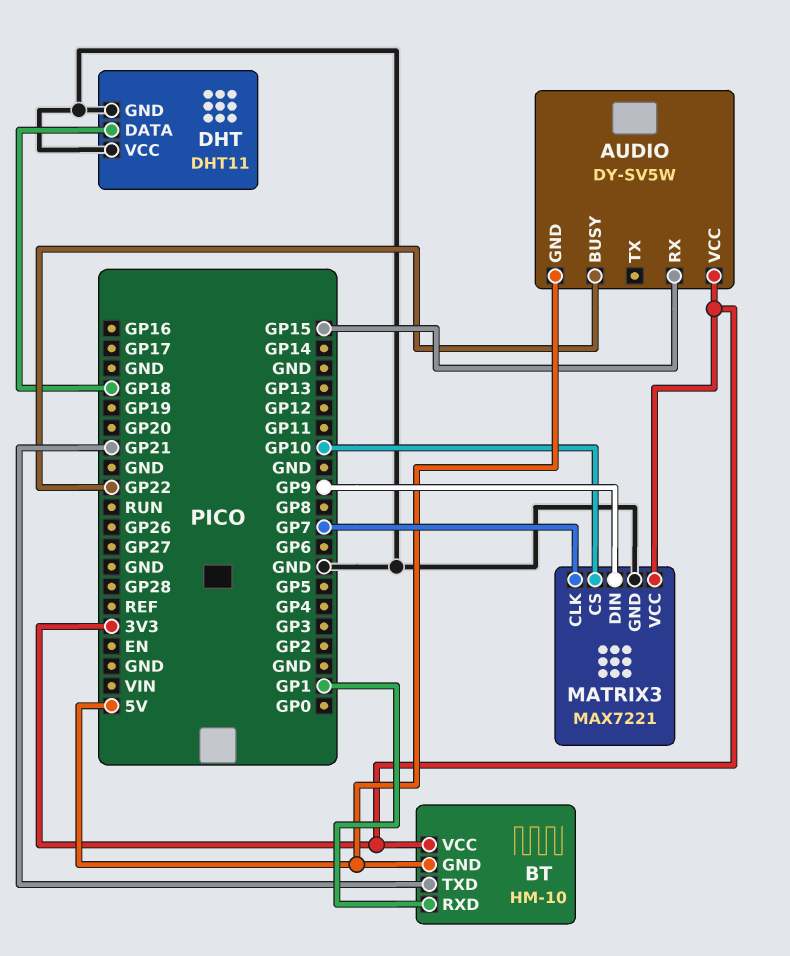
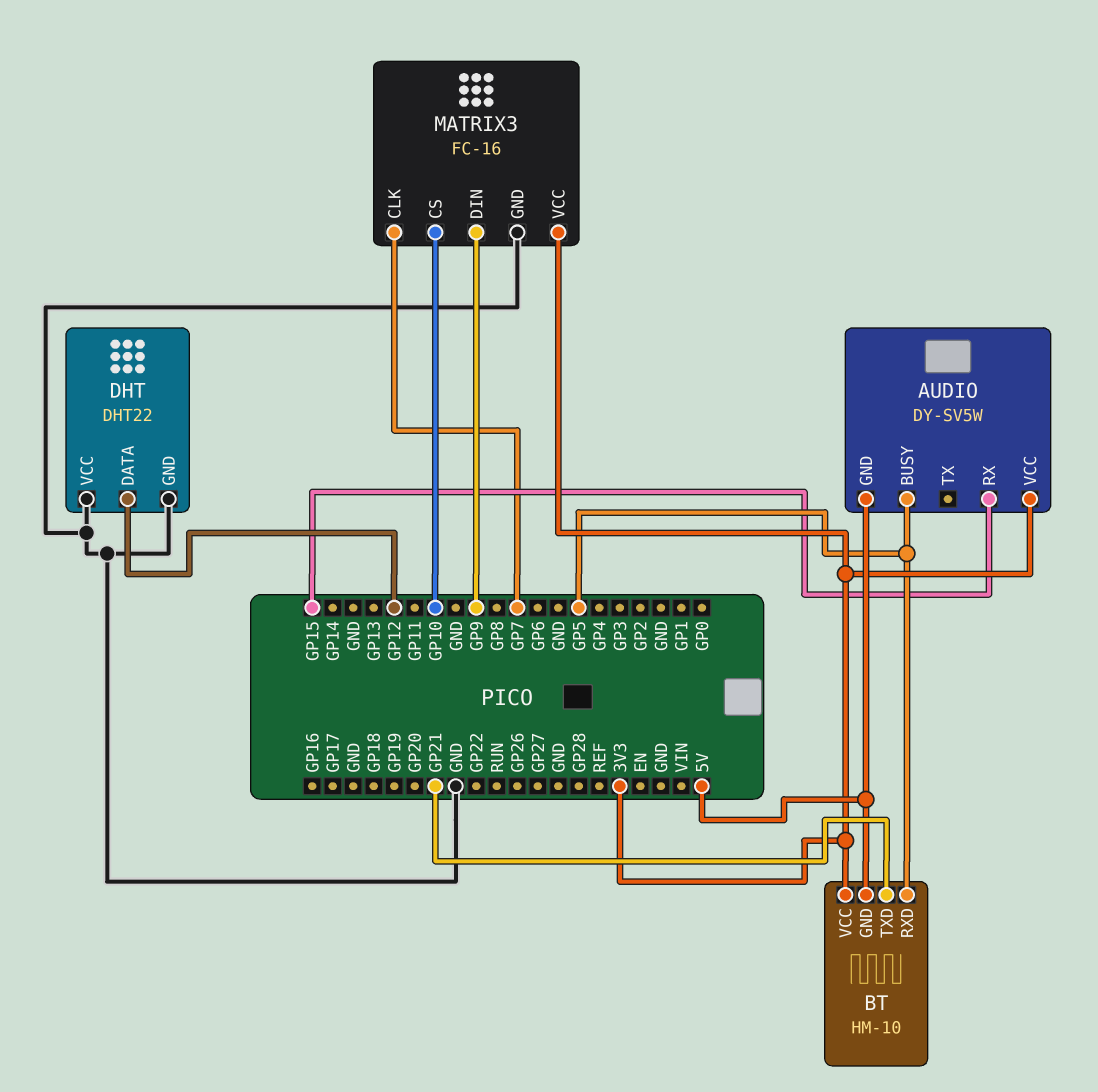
AUDIO pin BUSY: GP22 -> GP5
BT pin RXD: GP1 -> GP5
DHT: DHT11 -> DHT22
DHT pin DATA: GP18 -> GP12
MATRIX3: MAX7221 -> FC-16

